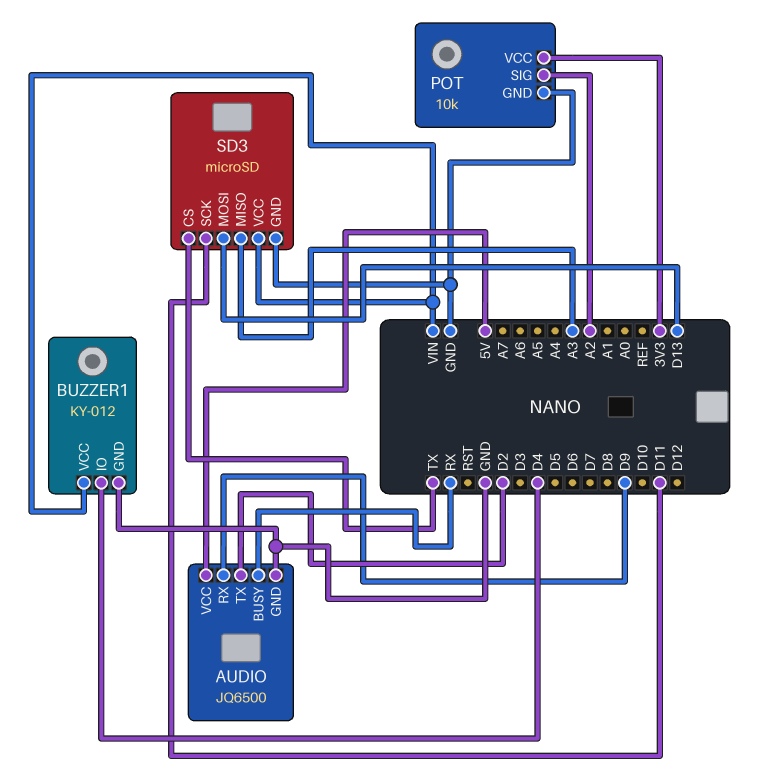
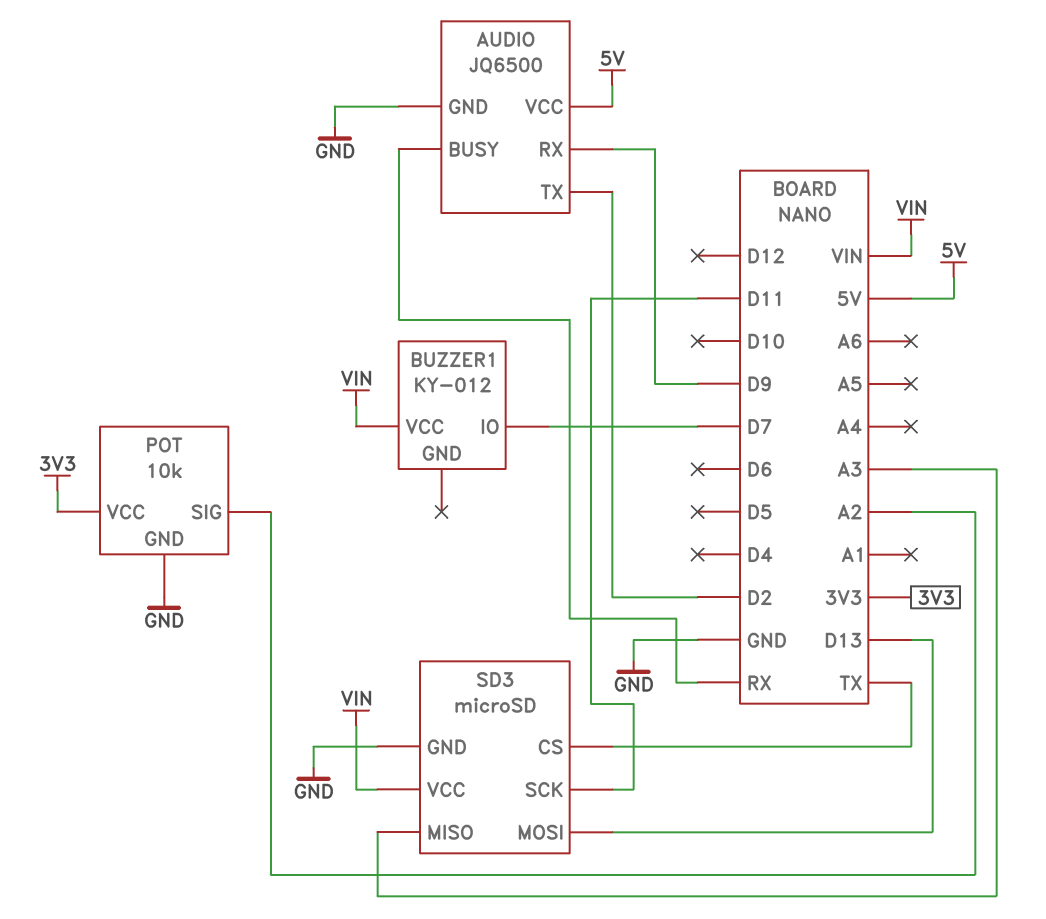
BUZZER1 pin GND: GND -> none
BUZZER1 pin IO: D4 -> D7

